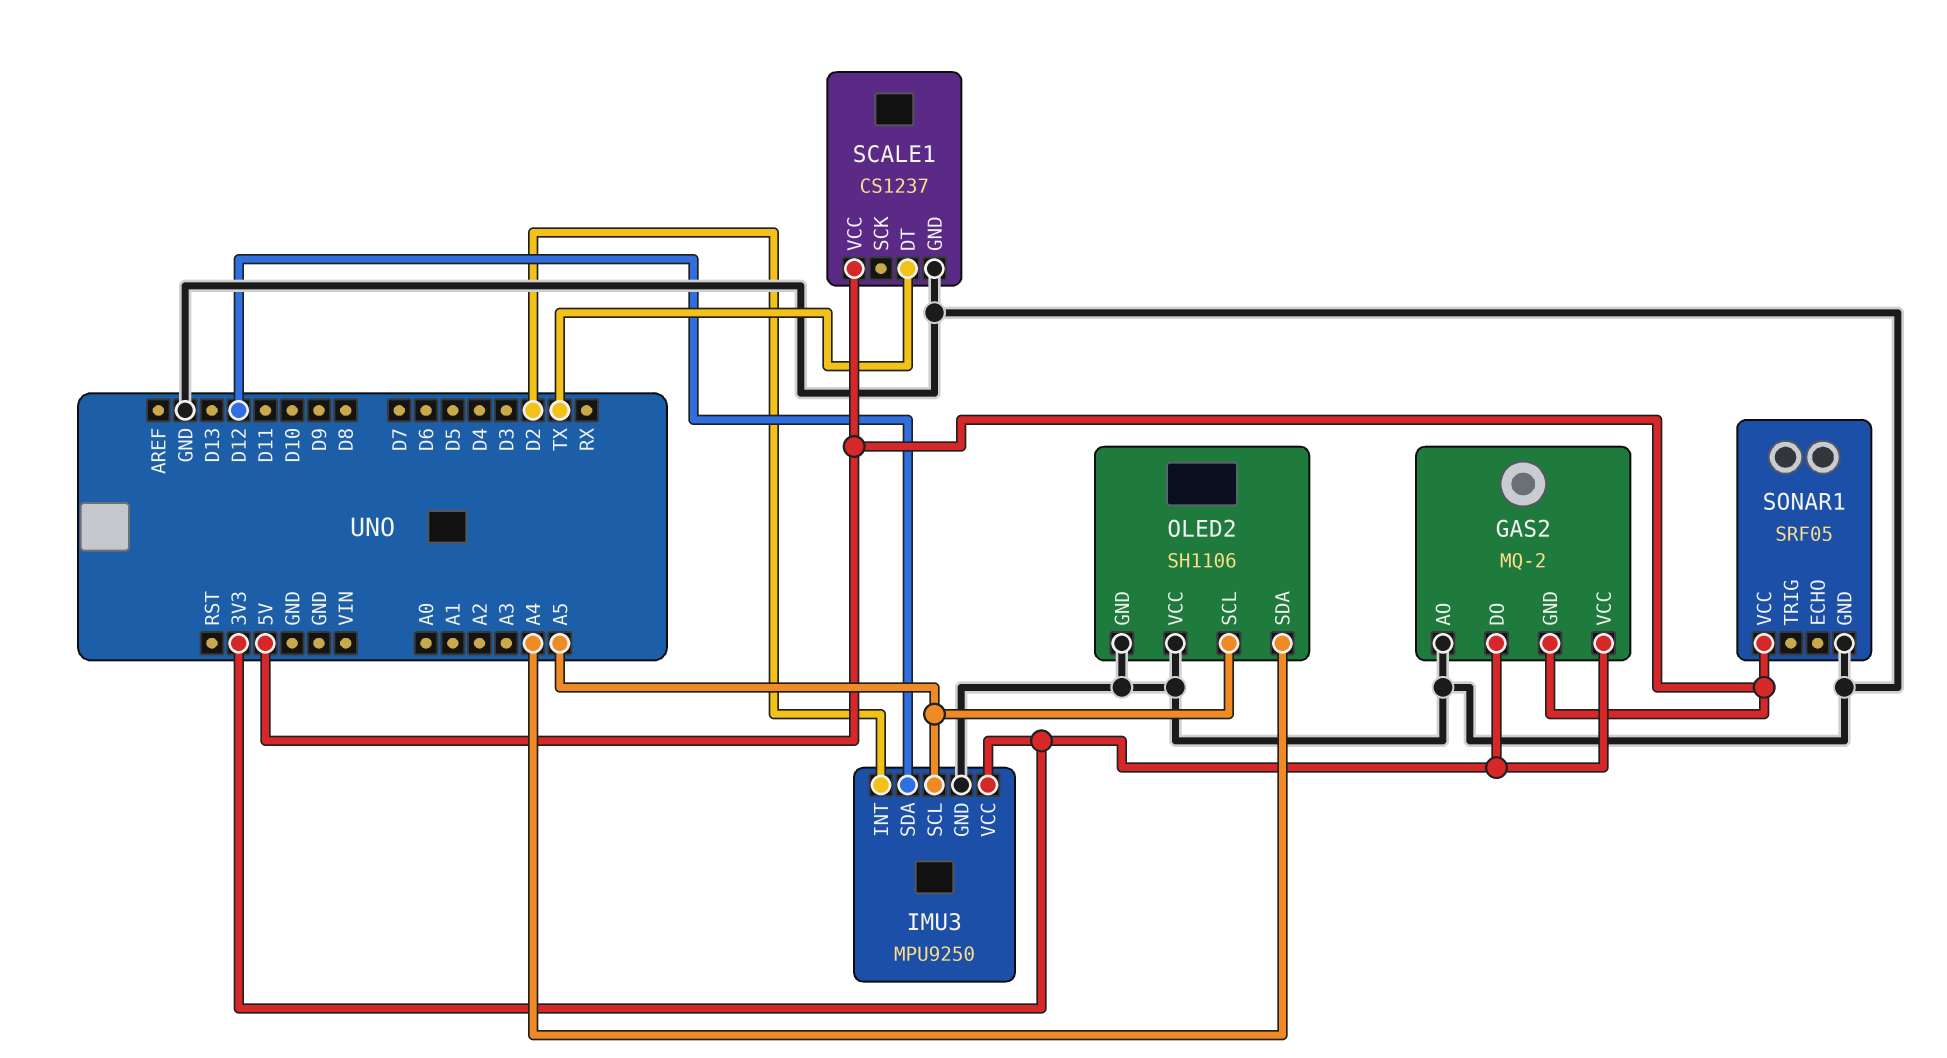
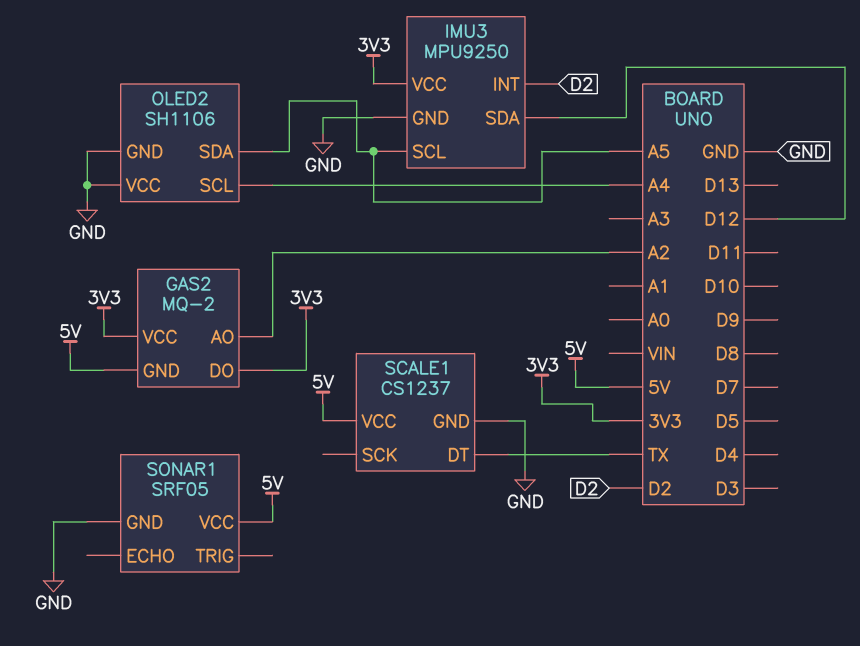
GAS2 pin AO: GND -> A2
OLED2 pin SCL: A5 -> A4
OLED2 pin SDA: A4 -> A5

